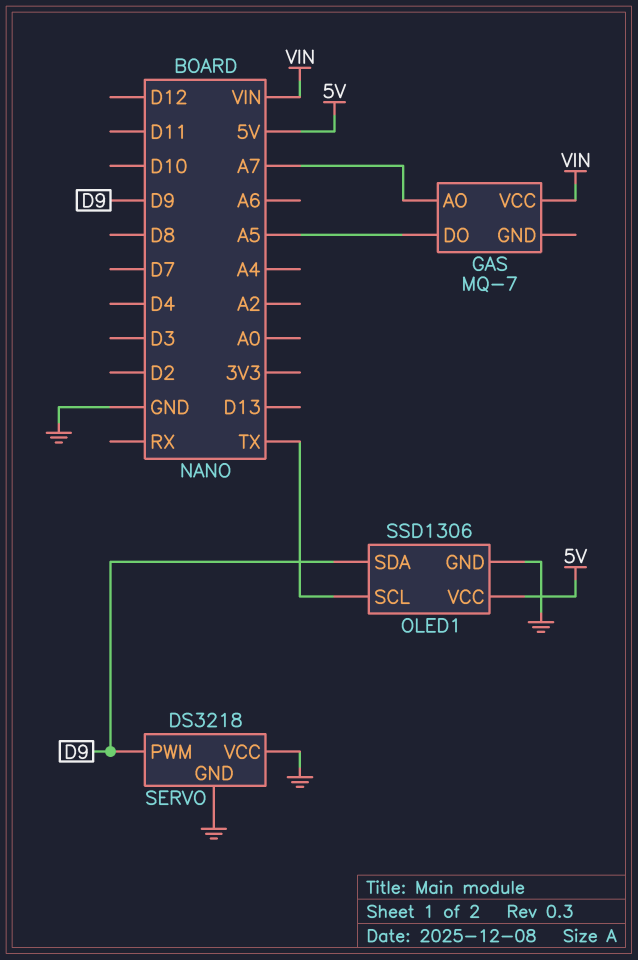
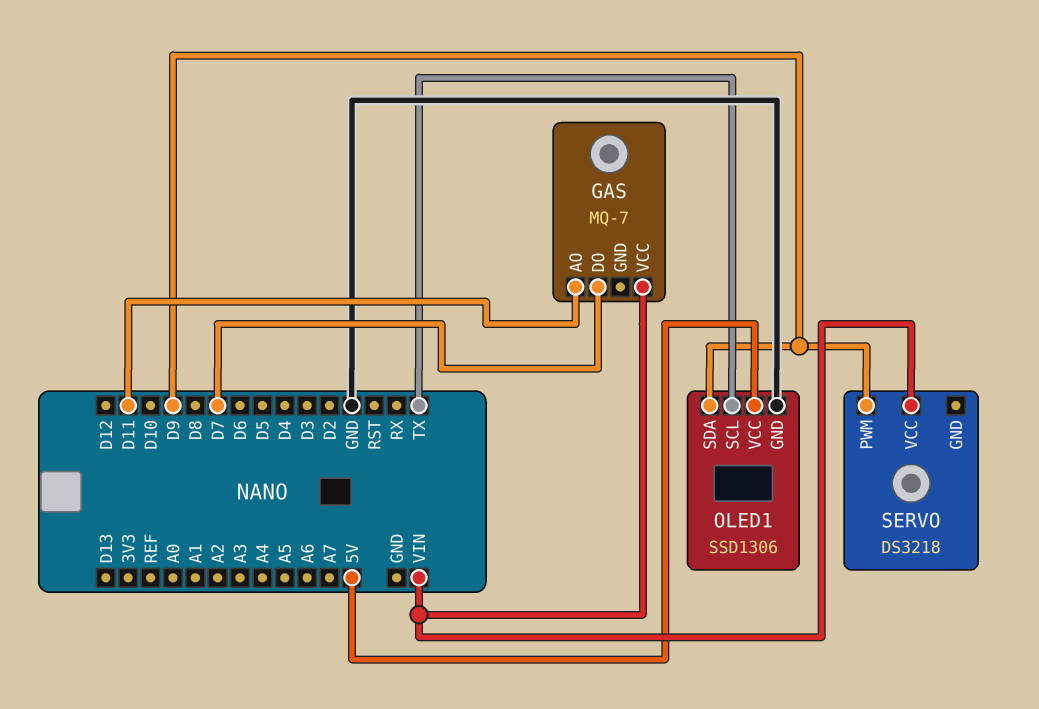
GAS pin AO: A7 -> D11
GAS pin DO: A5 -> D7
SERVO pin GND: GND -> none
SERVO pin VCC: GND -> VIN

